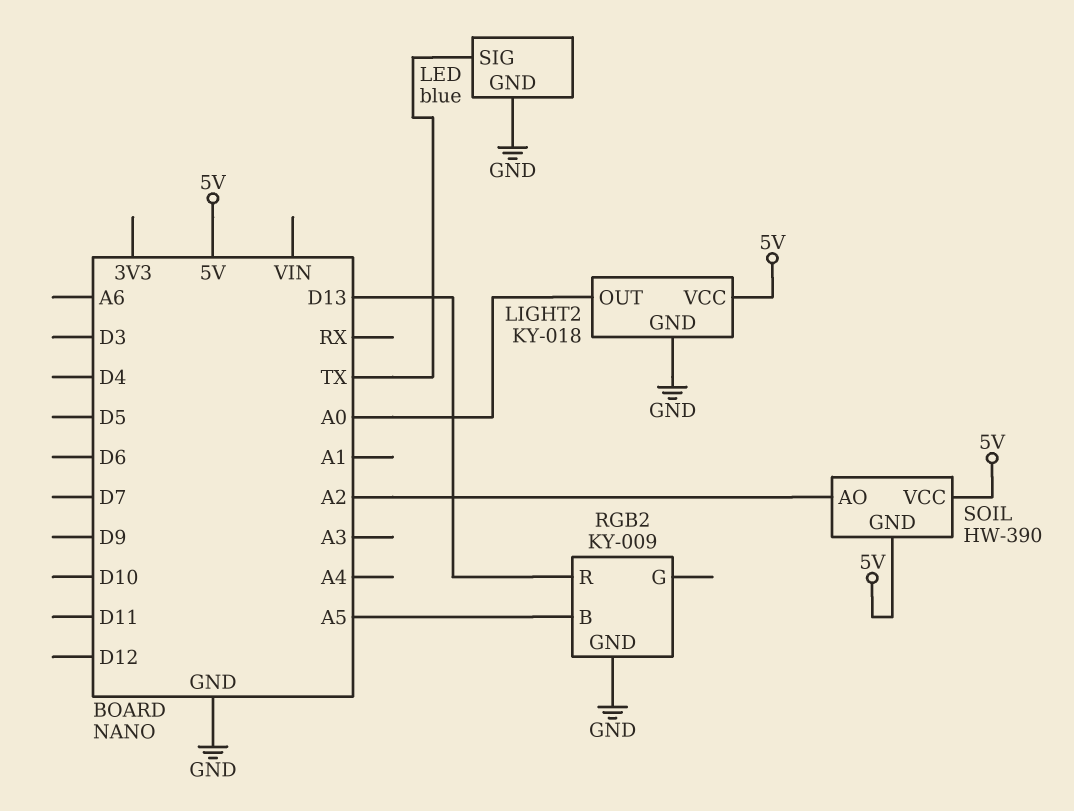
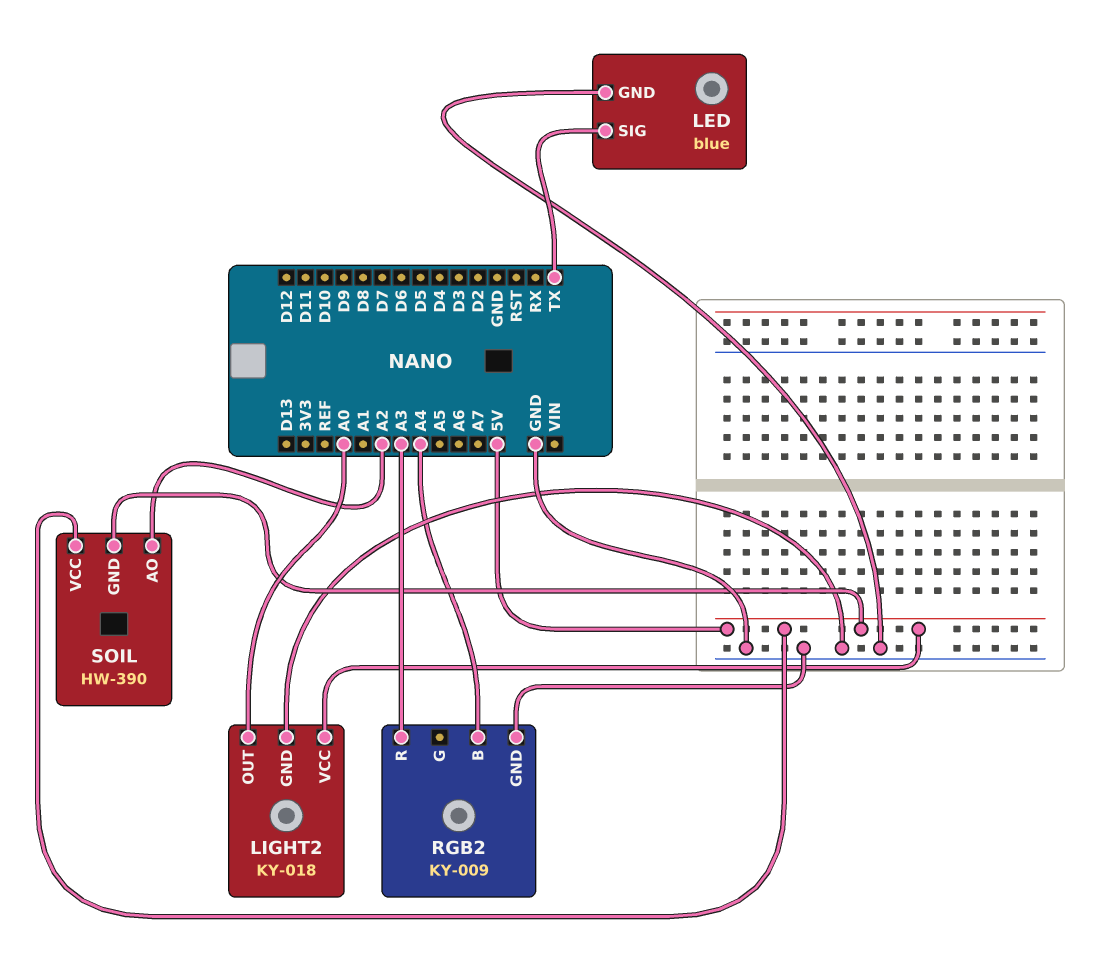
RGB2 pin B: A5 -> A4
RGB2 pin R: D13 -> A3

